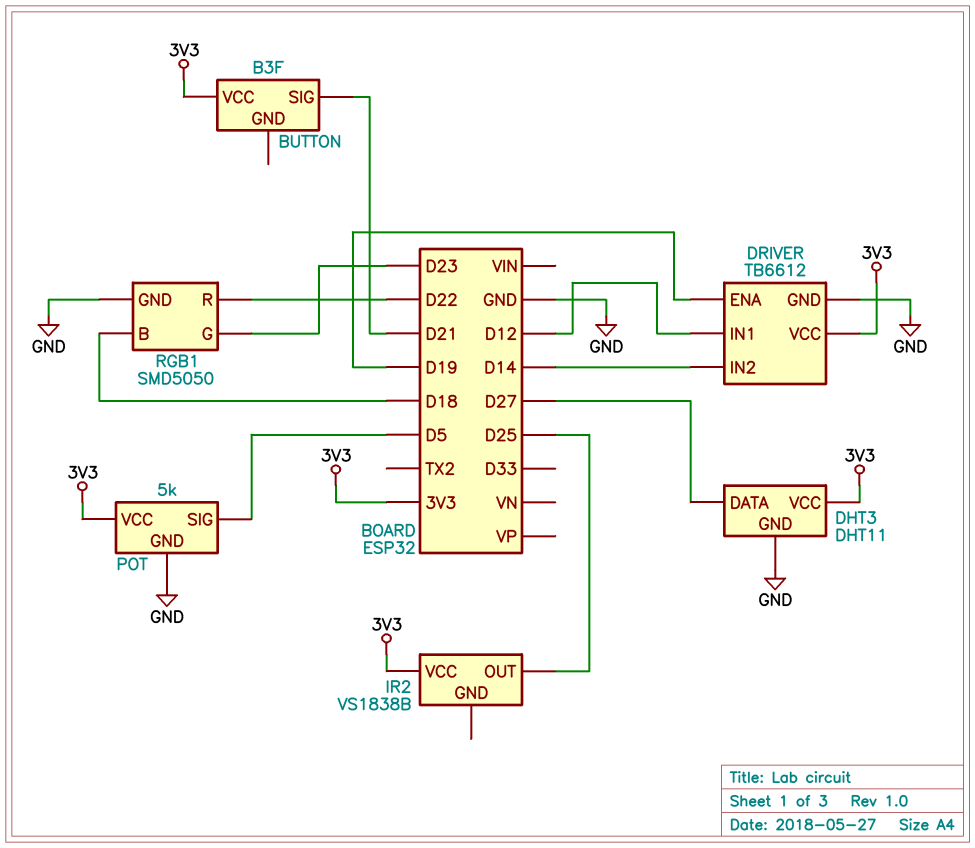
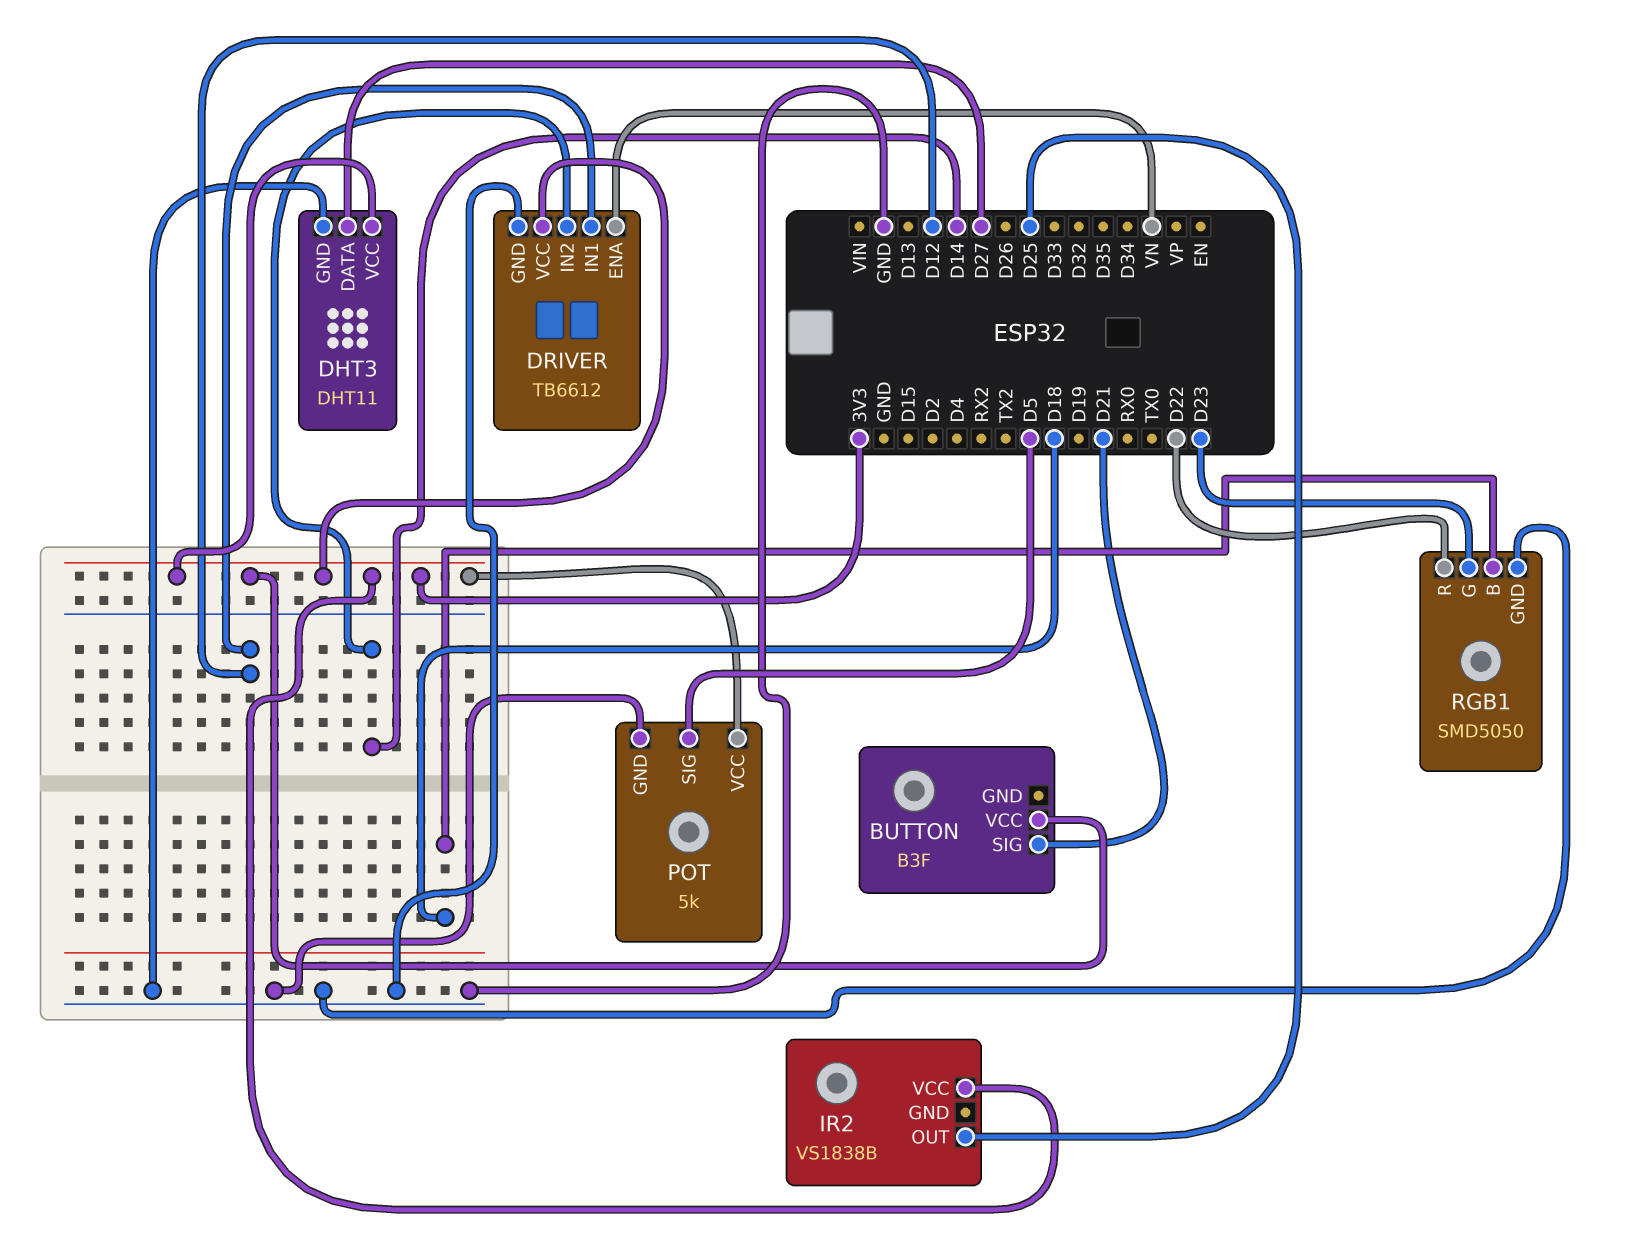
DRIVER pin ENA: D19 -> VN

